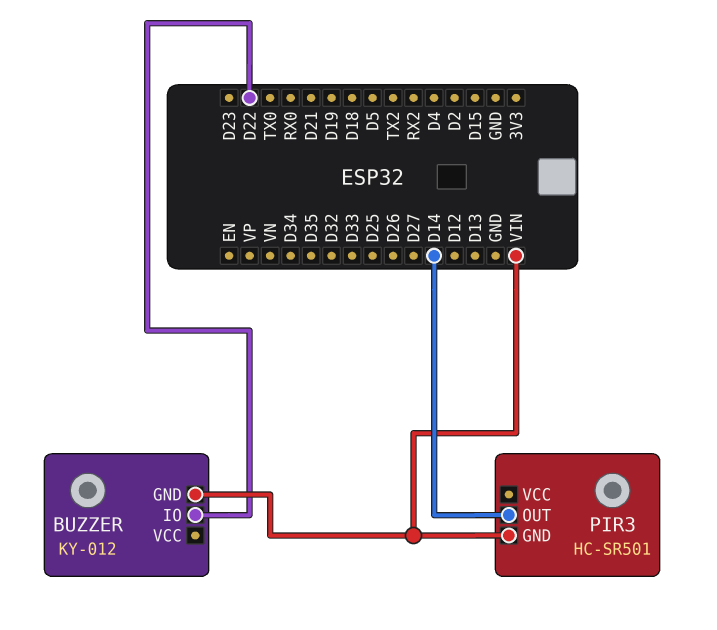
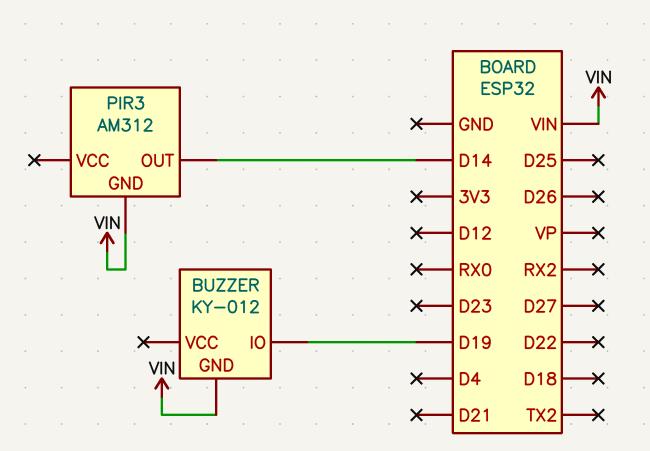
BUZZER pin IO: D22 -> D19
PIR3: HC-SR501 -> AM312

